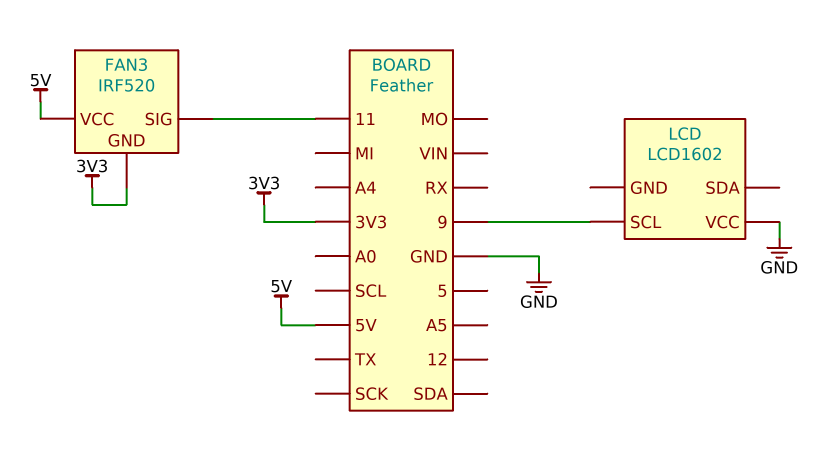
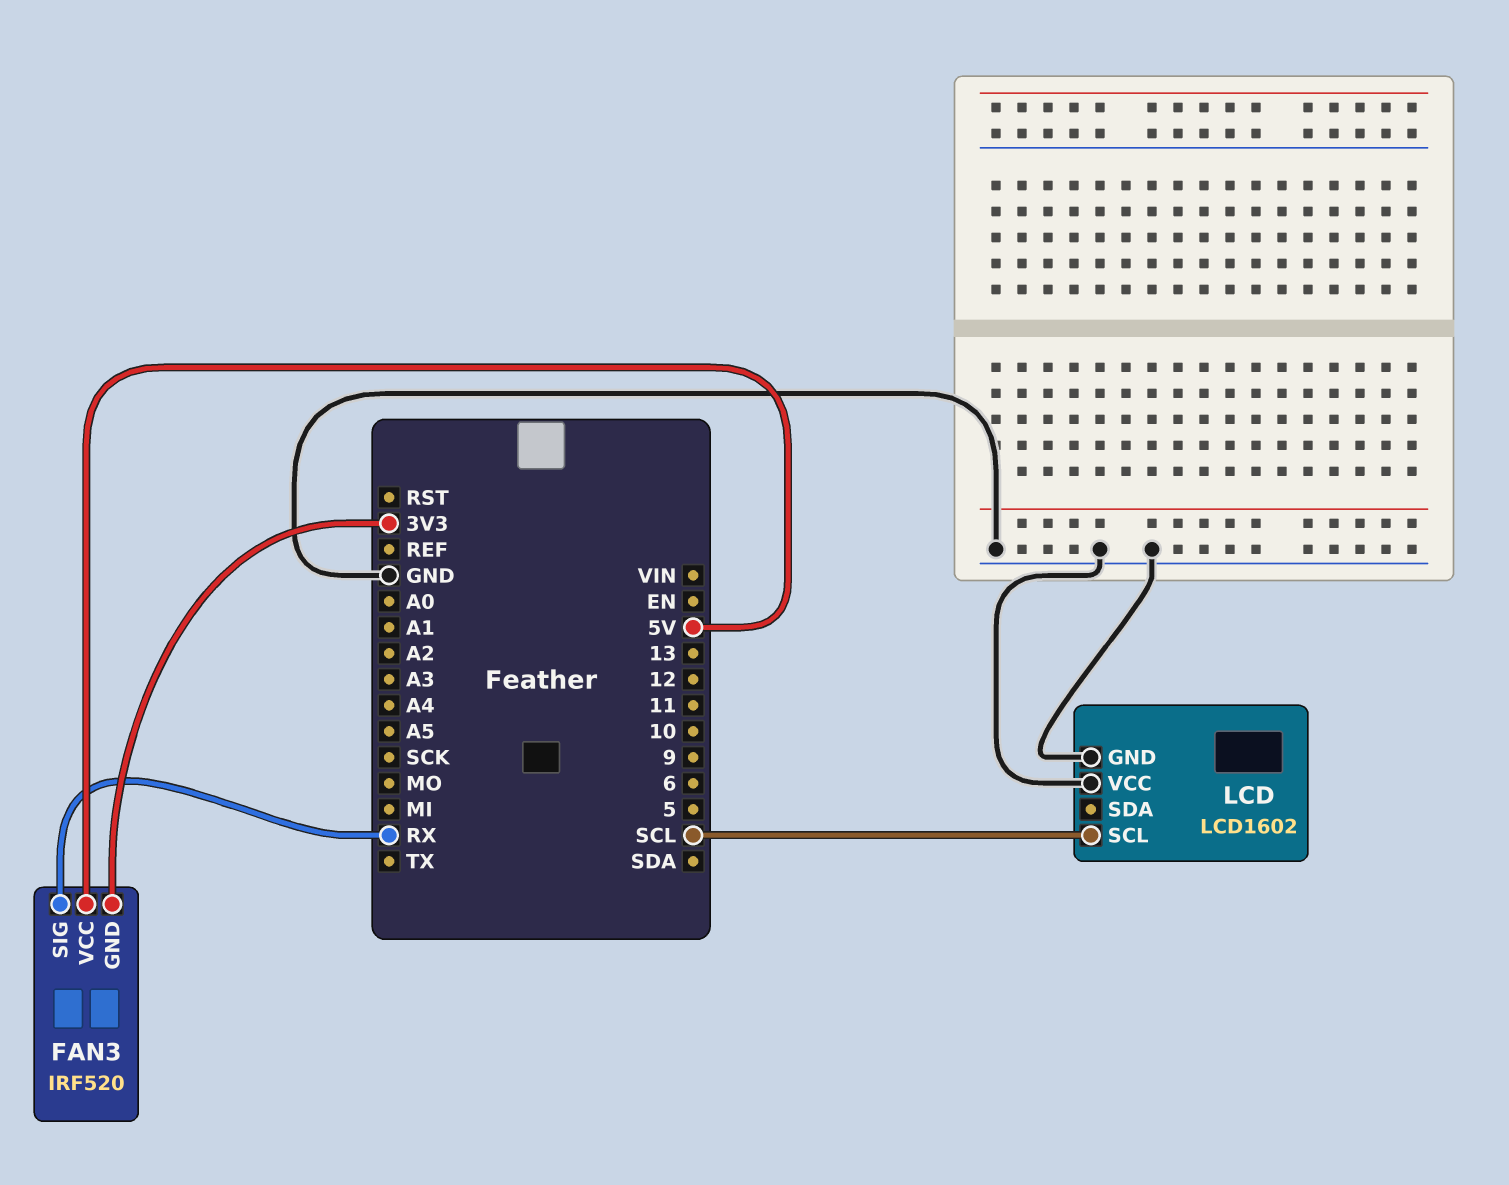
FAN3 pin SIG: 11 -> RX
LCD pin GND: none -> GND
LCD pin SCL: 9 -> SCL

